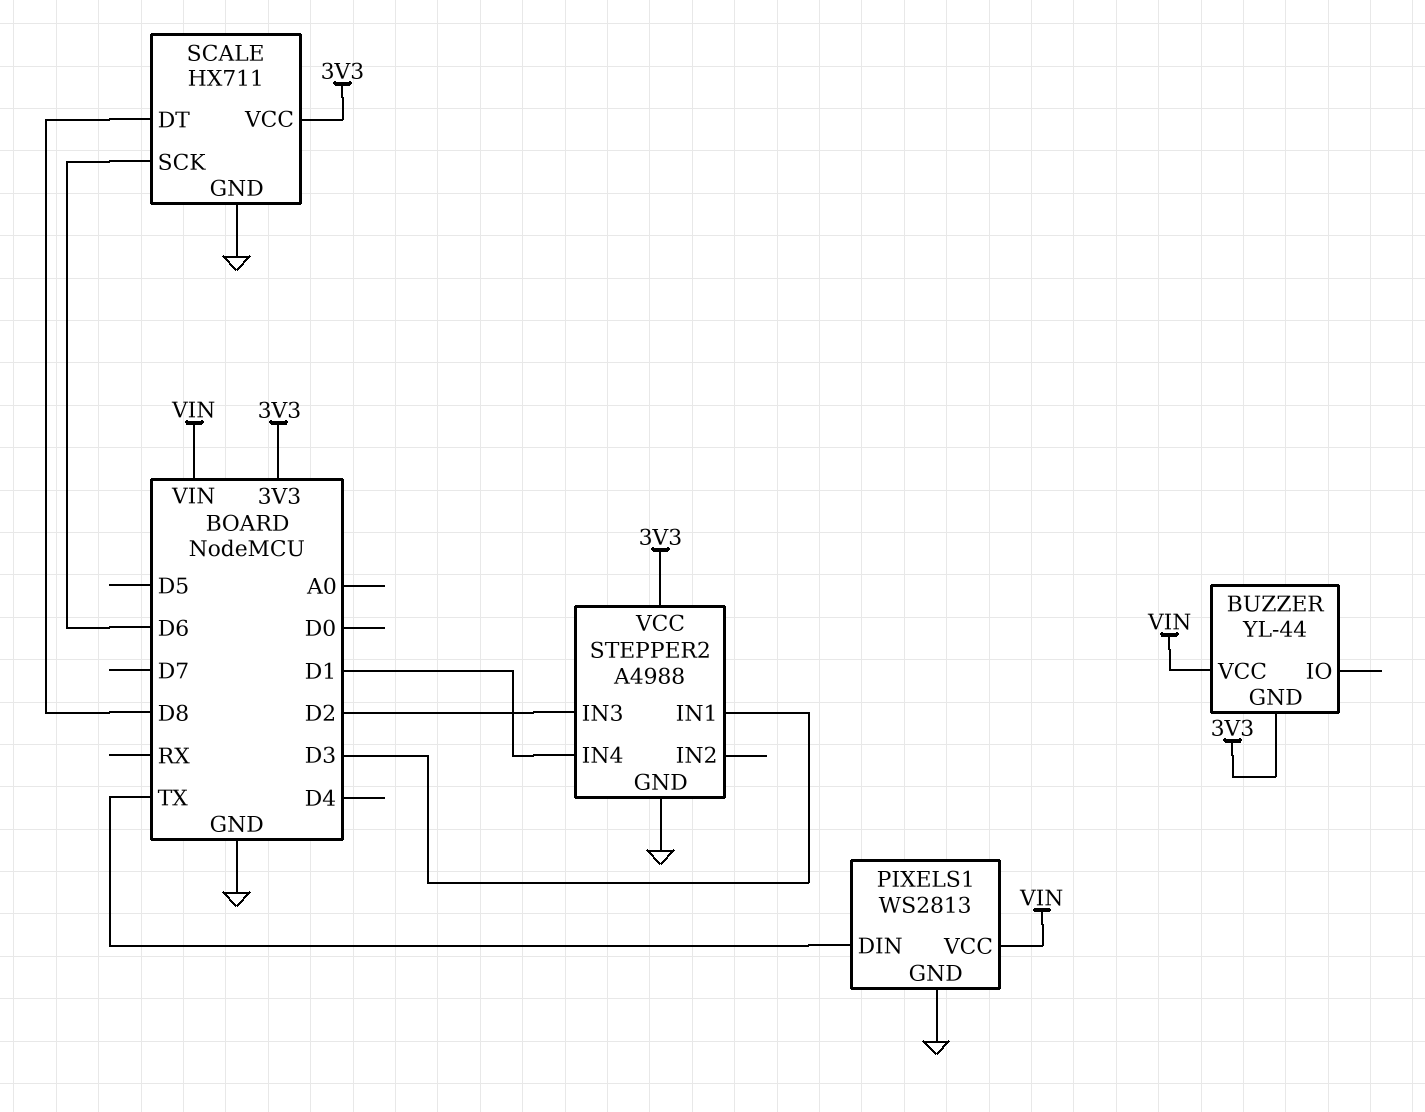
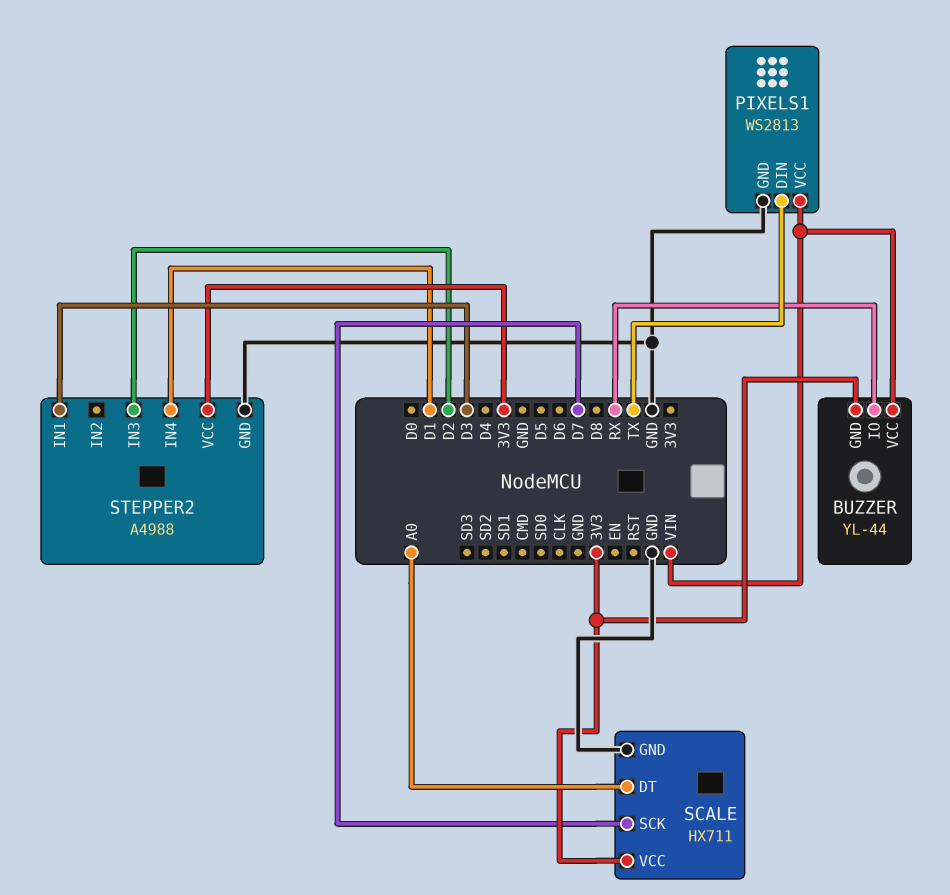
BUZZER pin IO: none -> RX
SCALE pin DT: D8 -> A0
SCALE pin SCK: D6 -> D7

